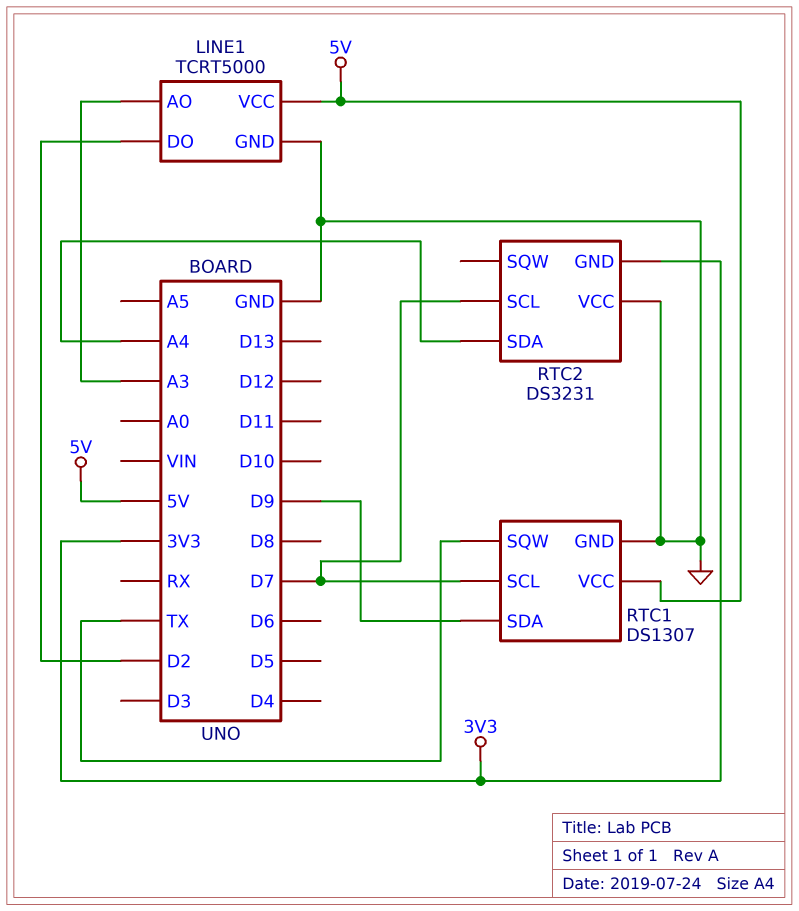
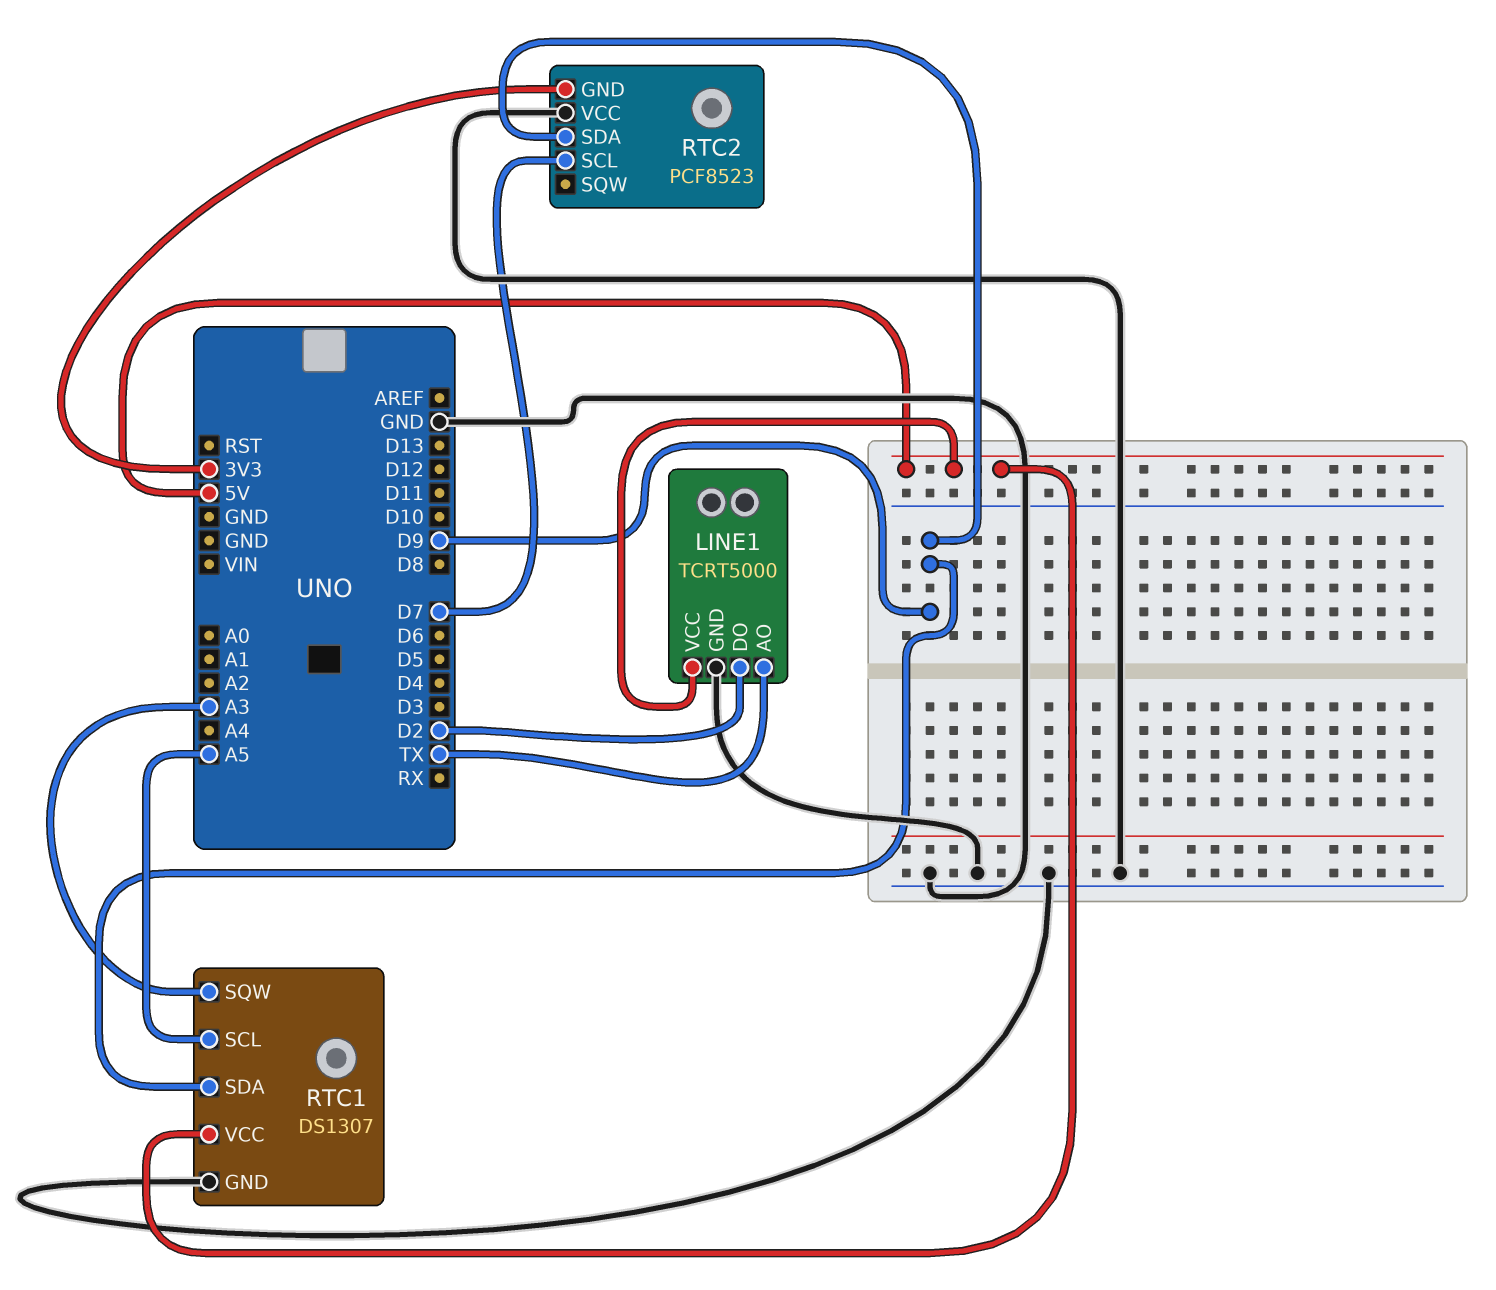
LINE1 pin AO: A3 -> TX
RTC1 pin SCL: D7 -> A5
RTC1 pin SQW: TX -> A3
RTC2: DS3231 -> PCF8523
RTC2 pin SDA: A4 -> D9

